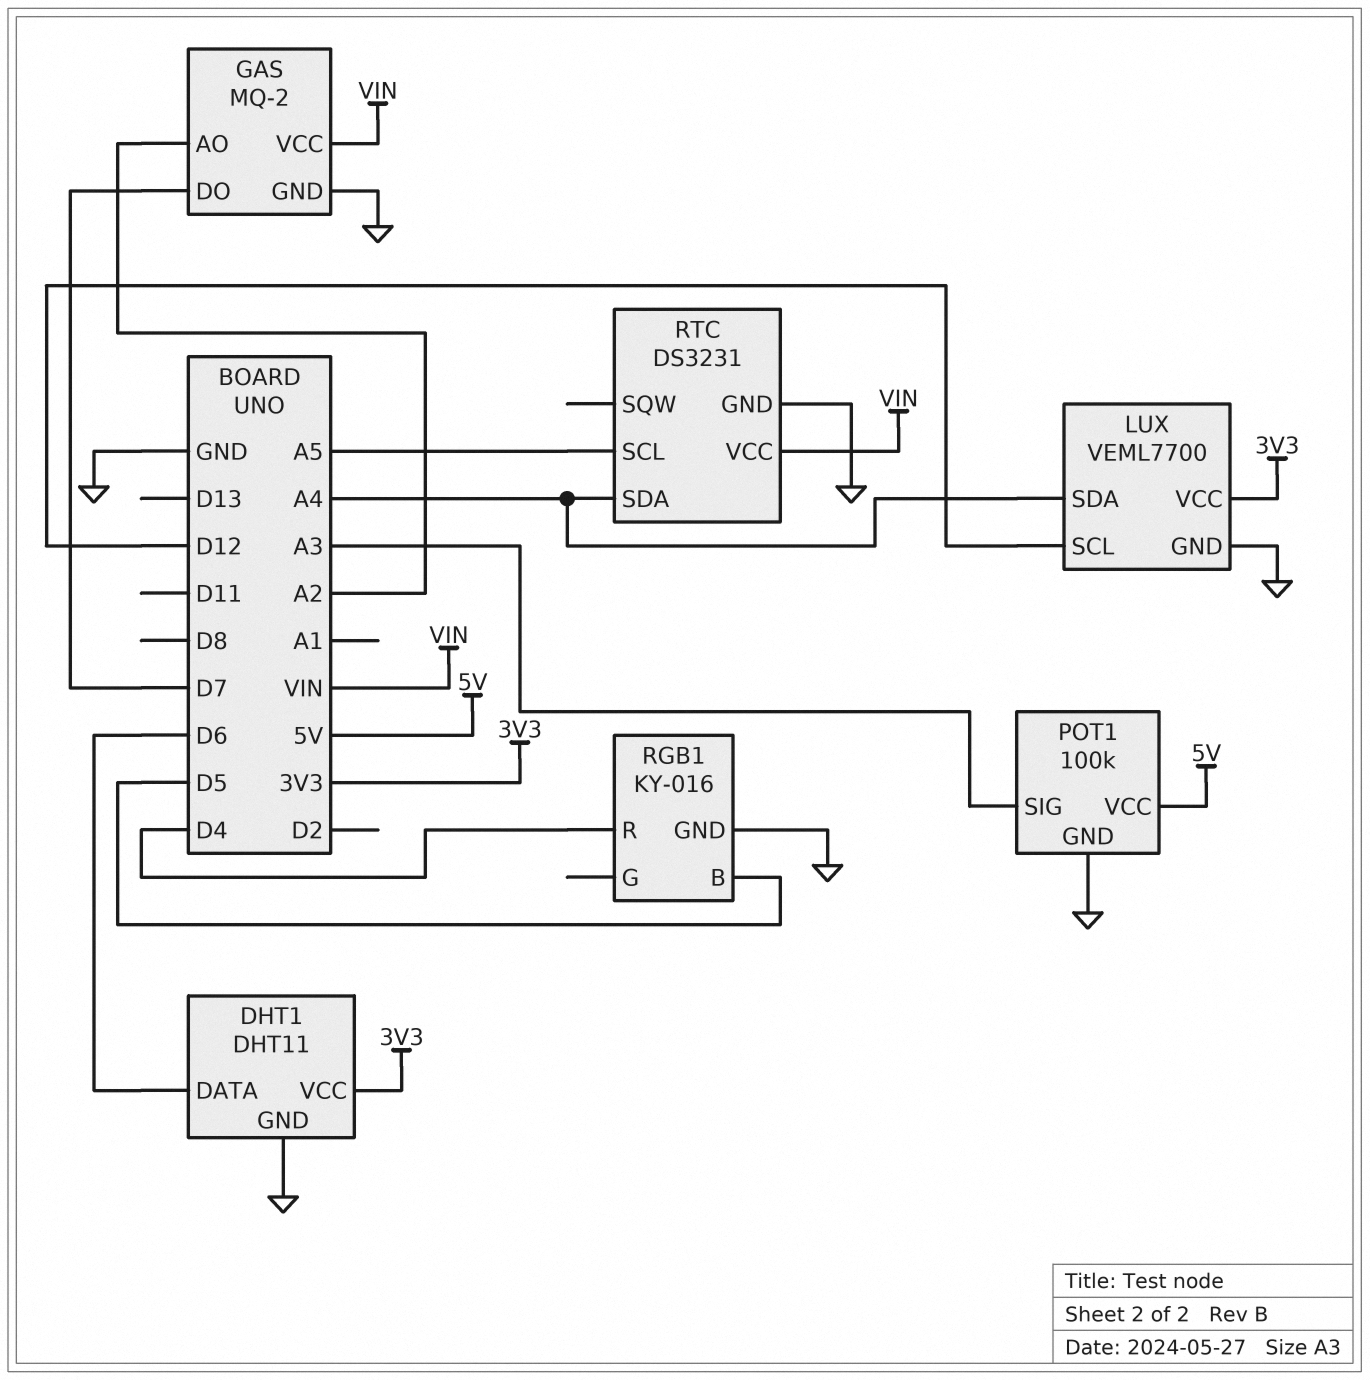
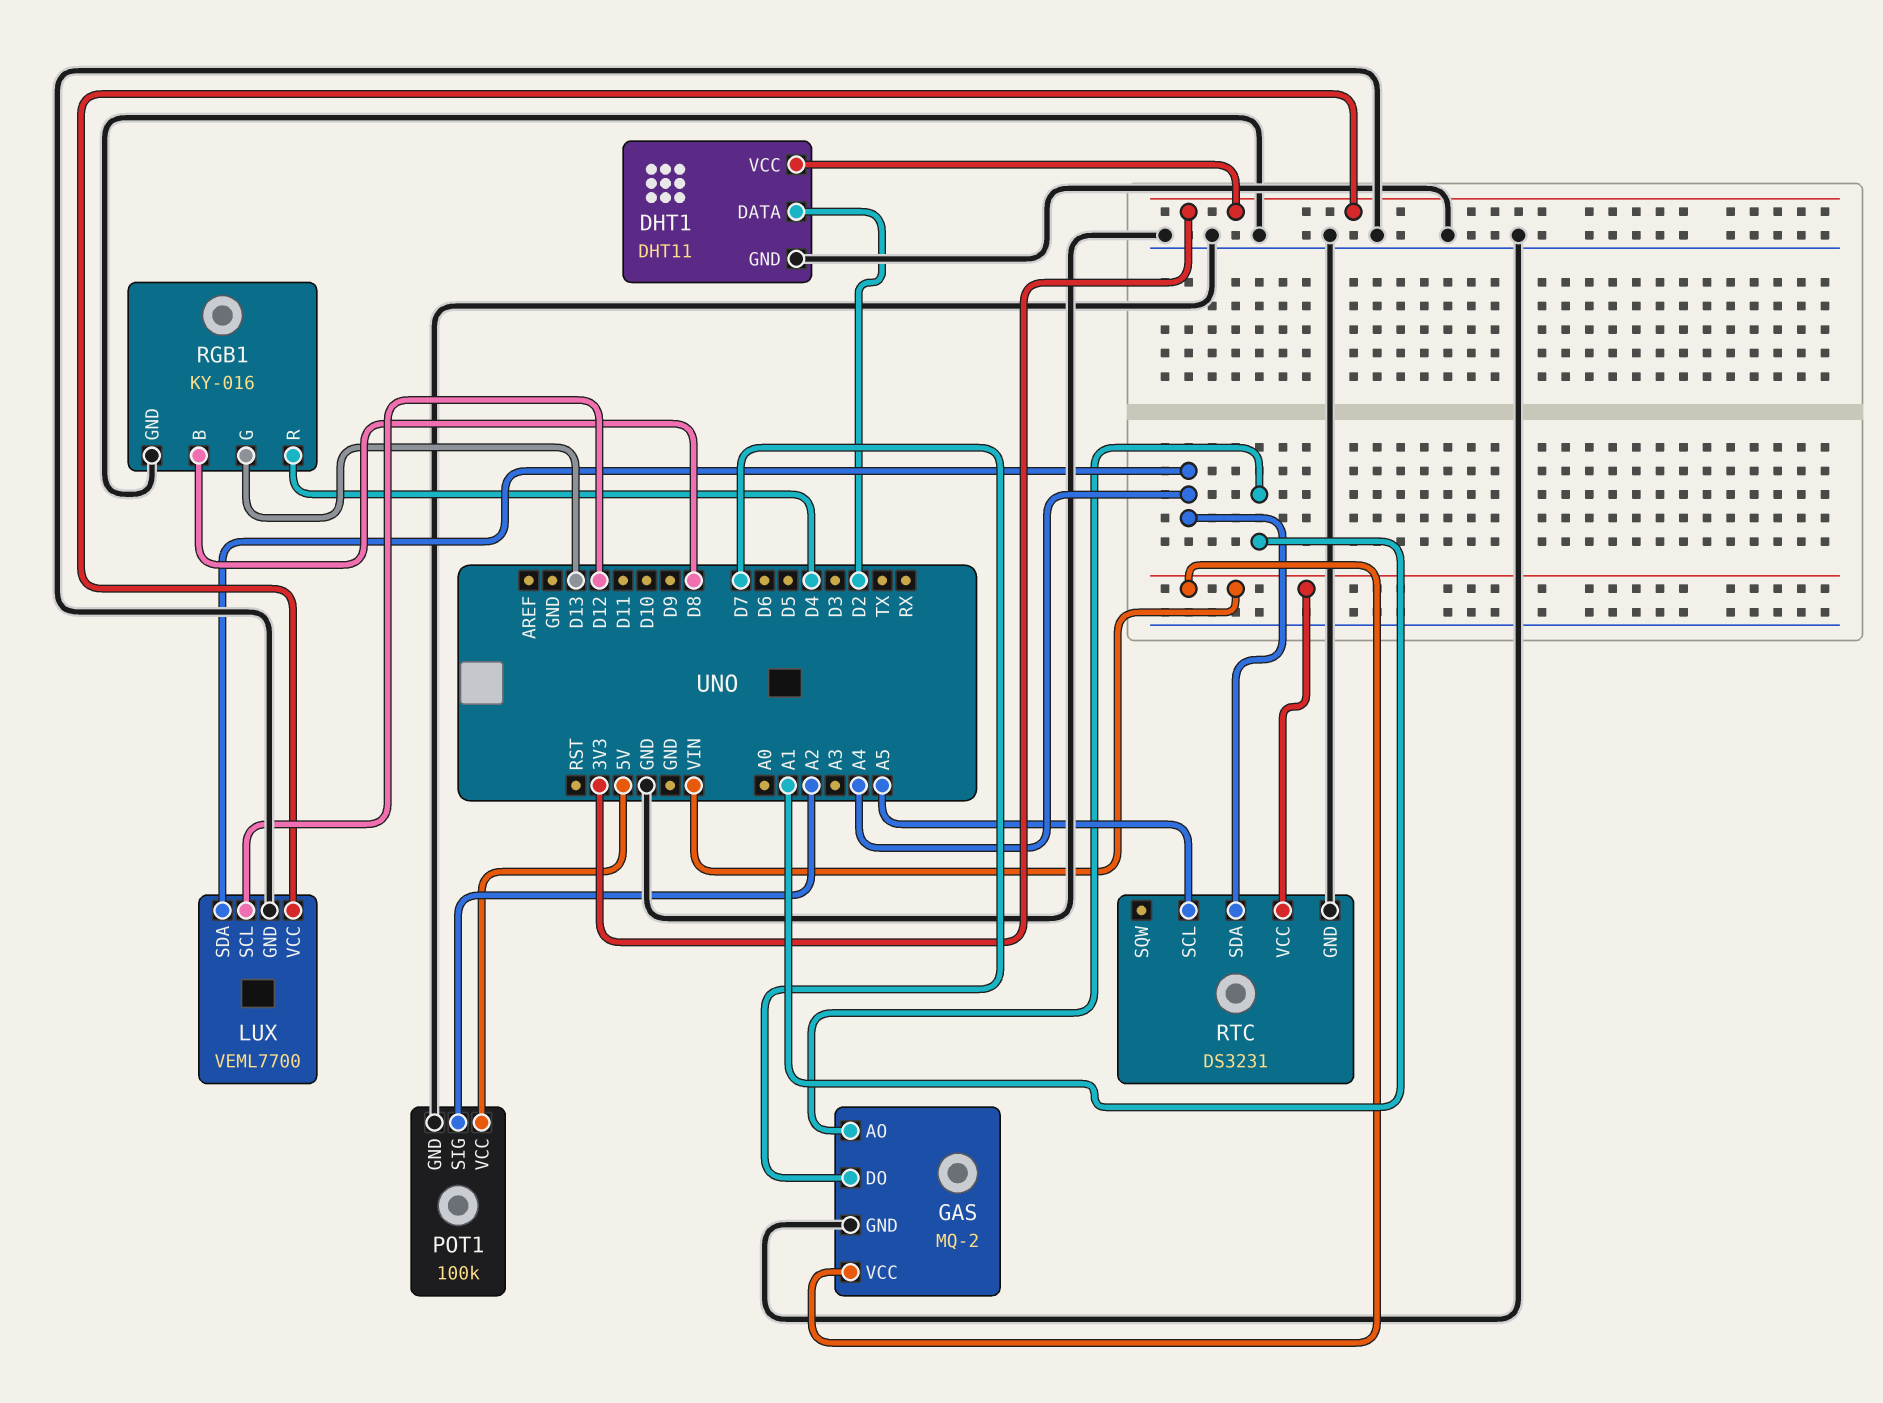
DHT1 pin DATA: D6 -> D2
GAS pin AO: A2 -> A1
POT1 pin SIG: A3 -> A2
RGB1 pin B: D5 -> D8
RGB1 pin G: none -> D13

